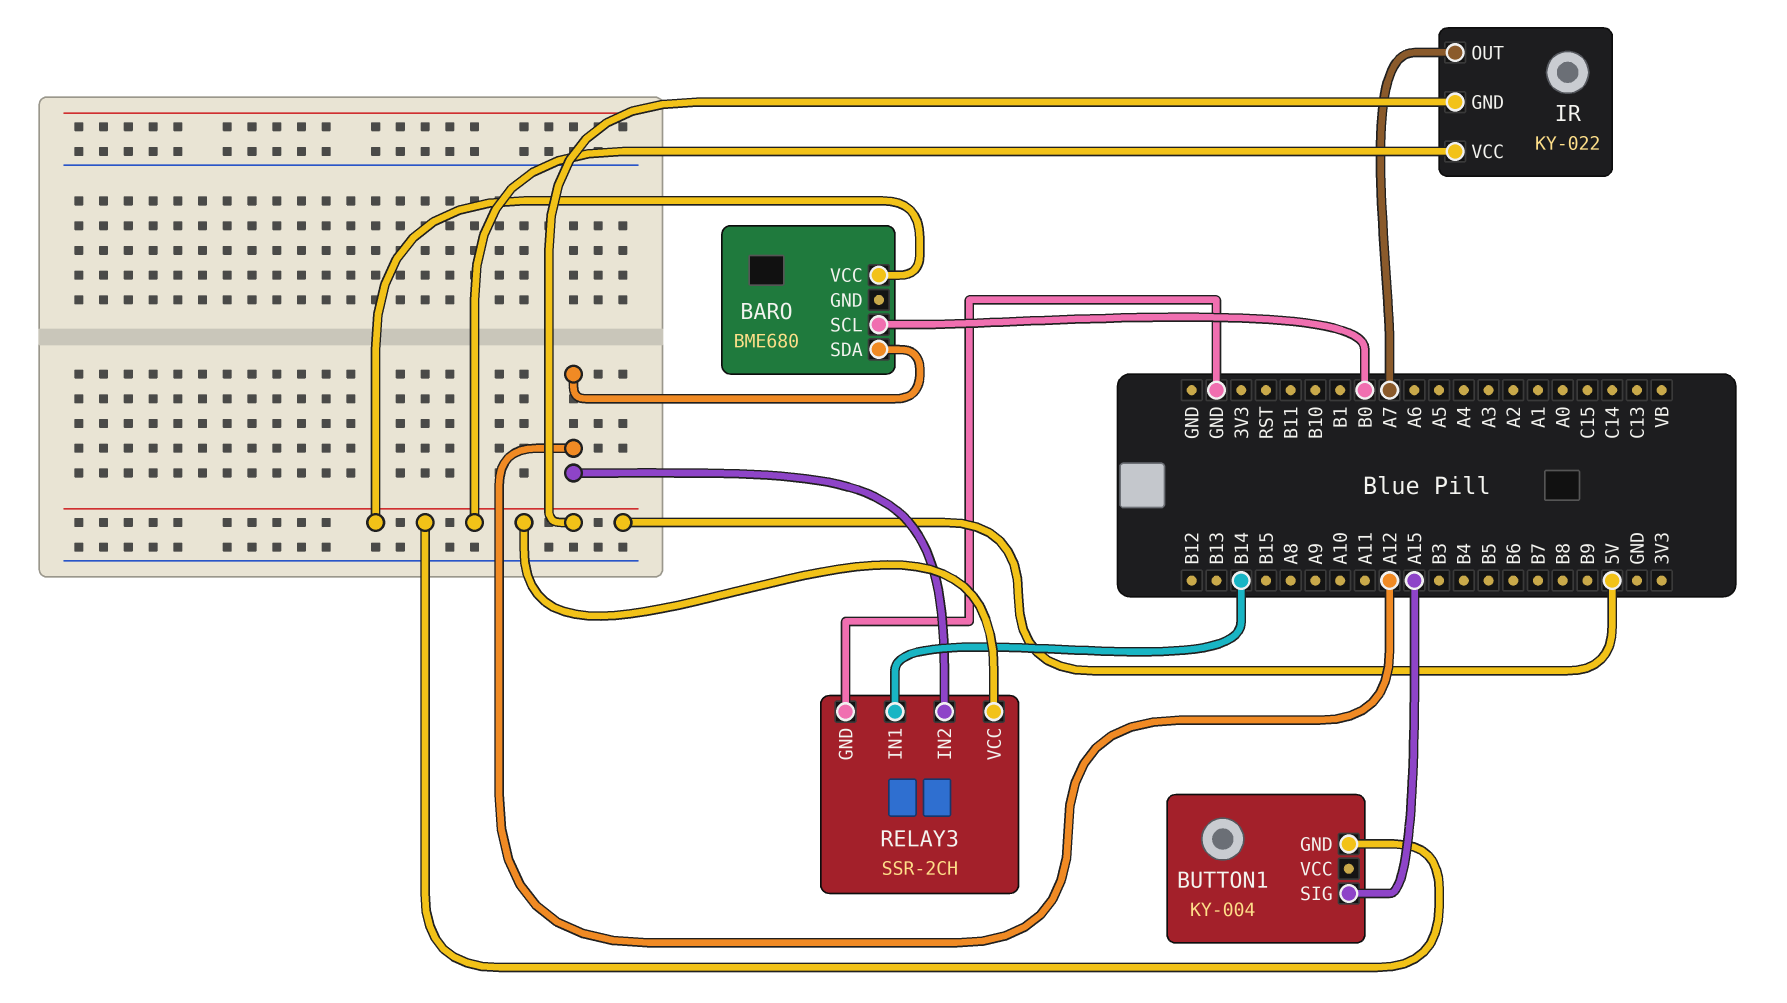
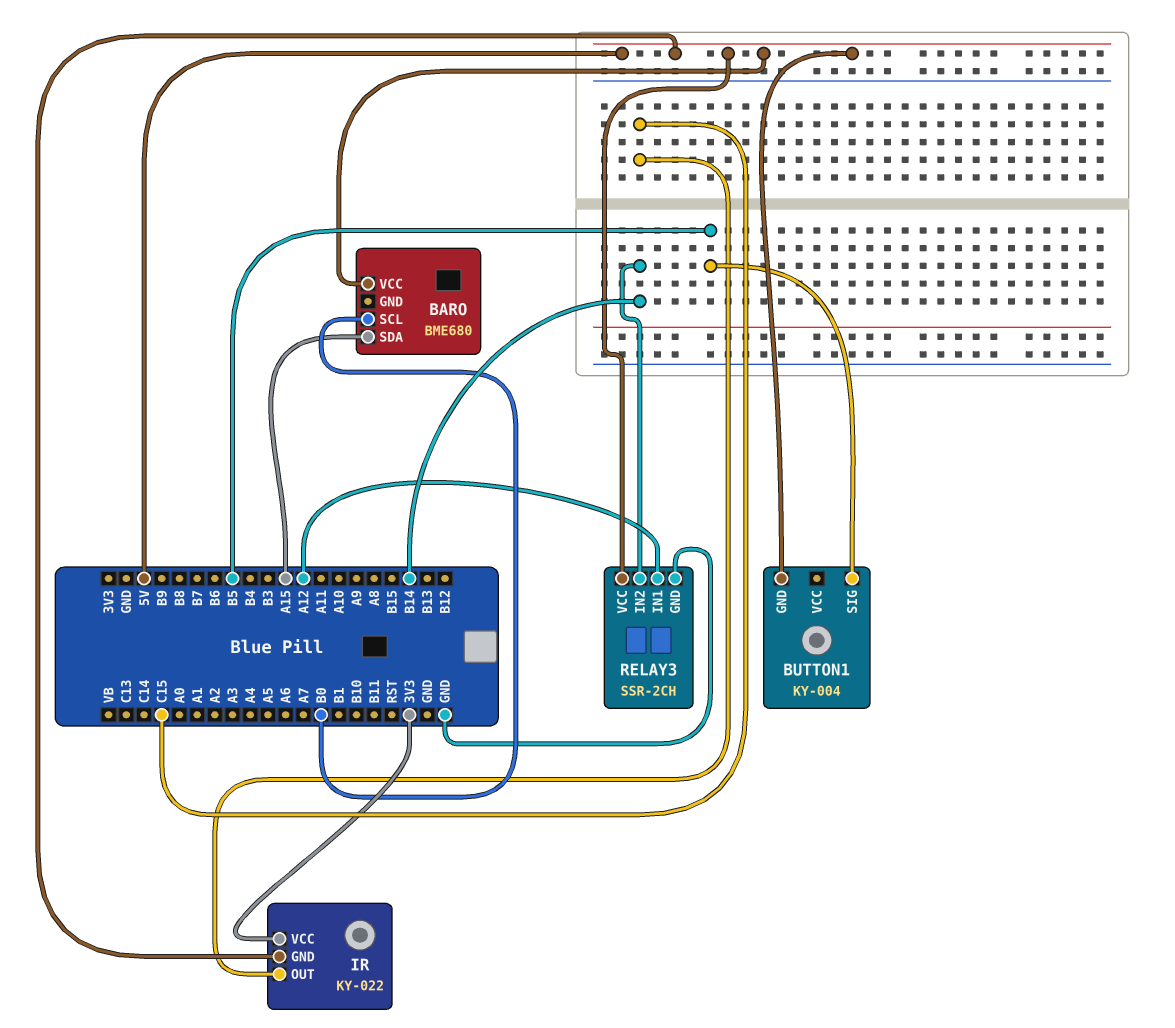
BARO pin SDA: A12 -> A15
BUTTON1 pin SIG: A15 -> B5
IR pin OUT: A7 -> C15
IR pin VCC: 5V -> 3V3
RELAY3 pin IN1: B14 -> A12
RELAY3 pin IN2: A12 -> B14

